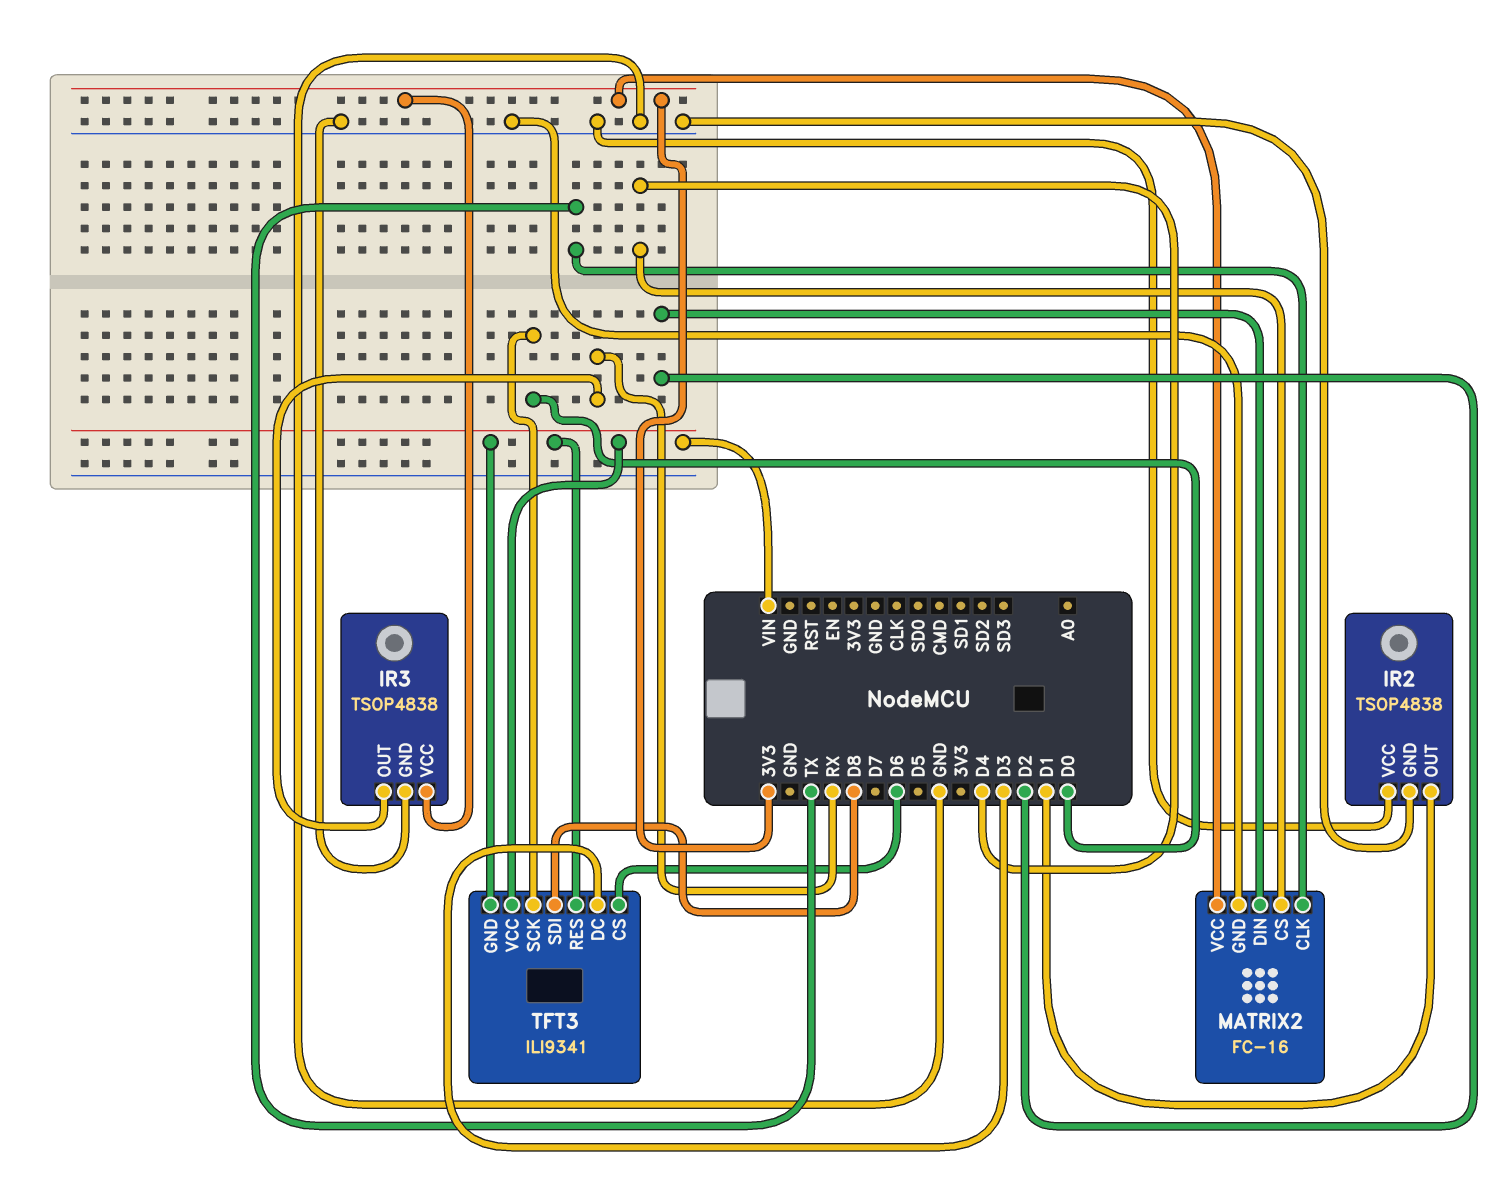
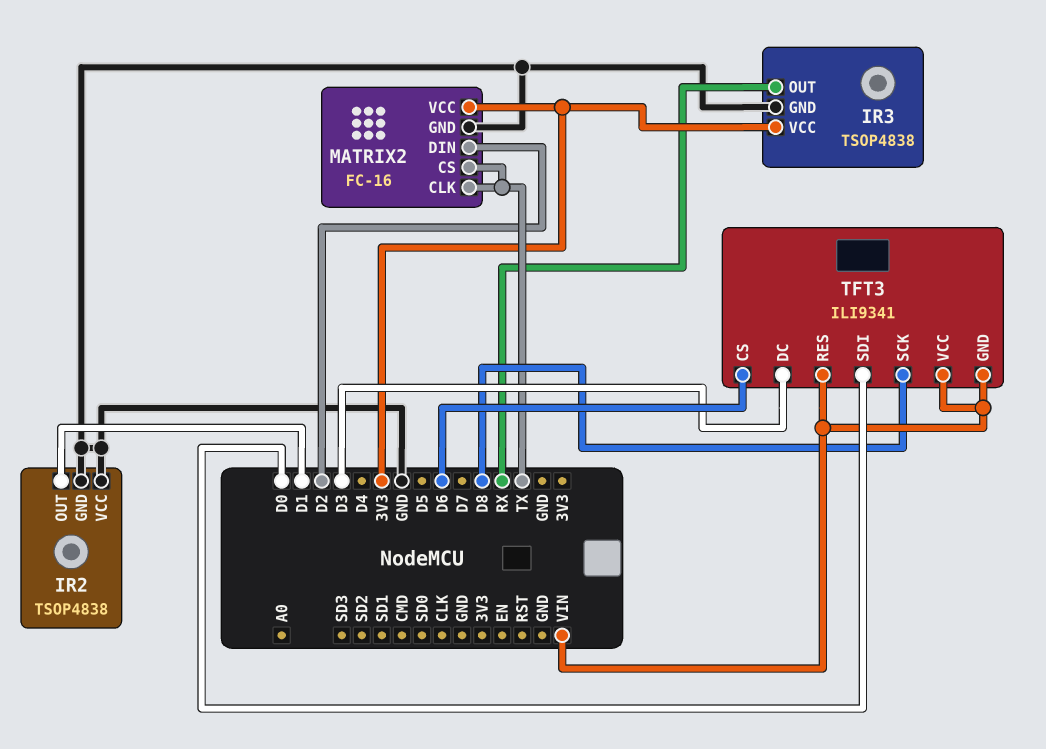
MATRIX2 pin CS: D4 -> TX
TFT3 pin SCK: D0 -> D8
TFT3 pin SDI: D8 -> D0

